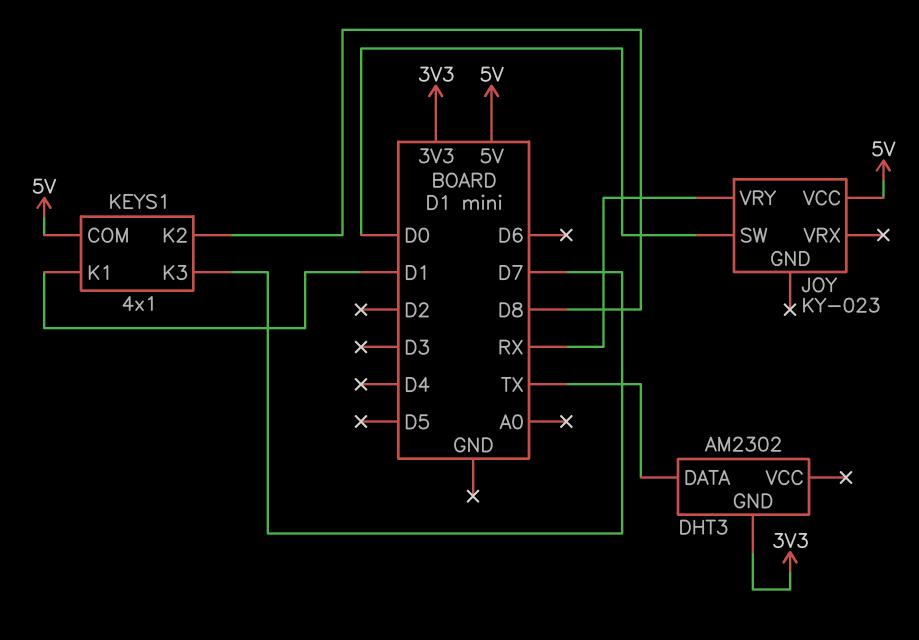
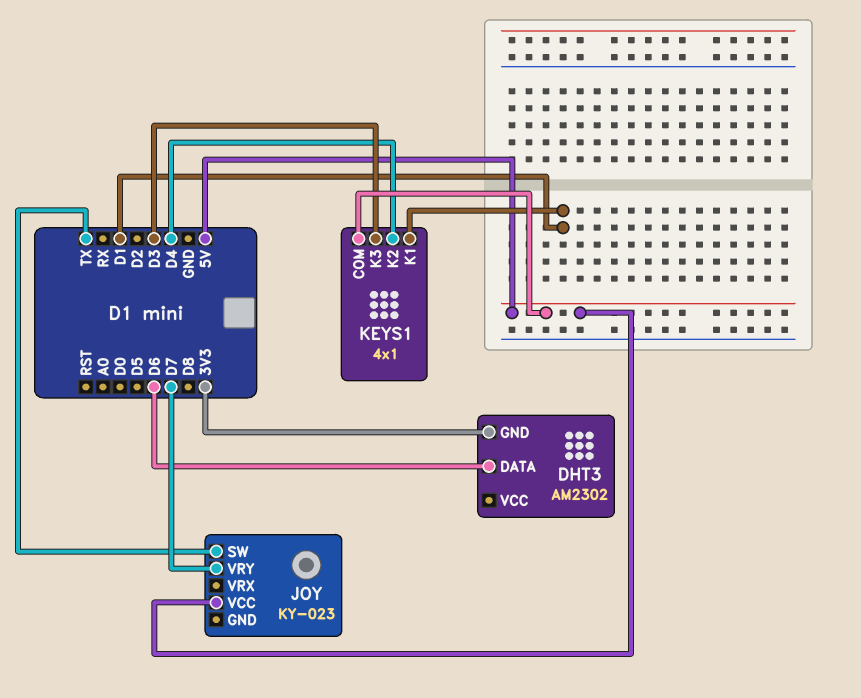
DHT3 pin DATA: TX -> D6
JOY pin SW: D0 -> TX
JOY pin VRY: RX -> D7
KEYS1 pin K2: D8 -> D4
KEYS1 pin K3: D7 -> D3

